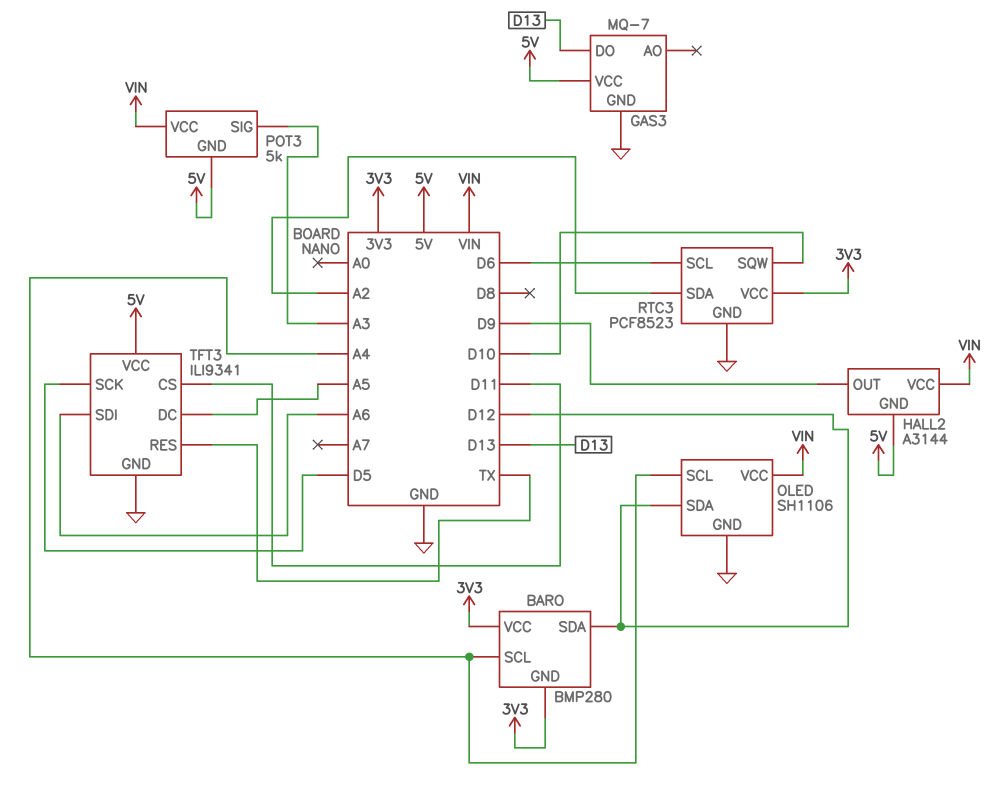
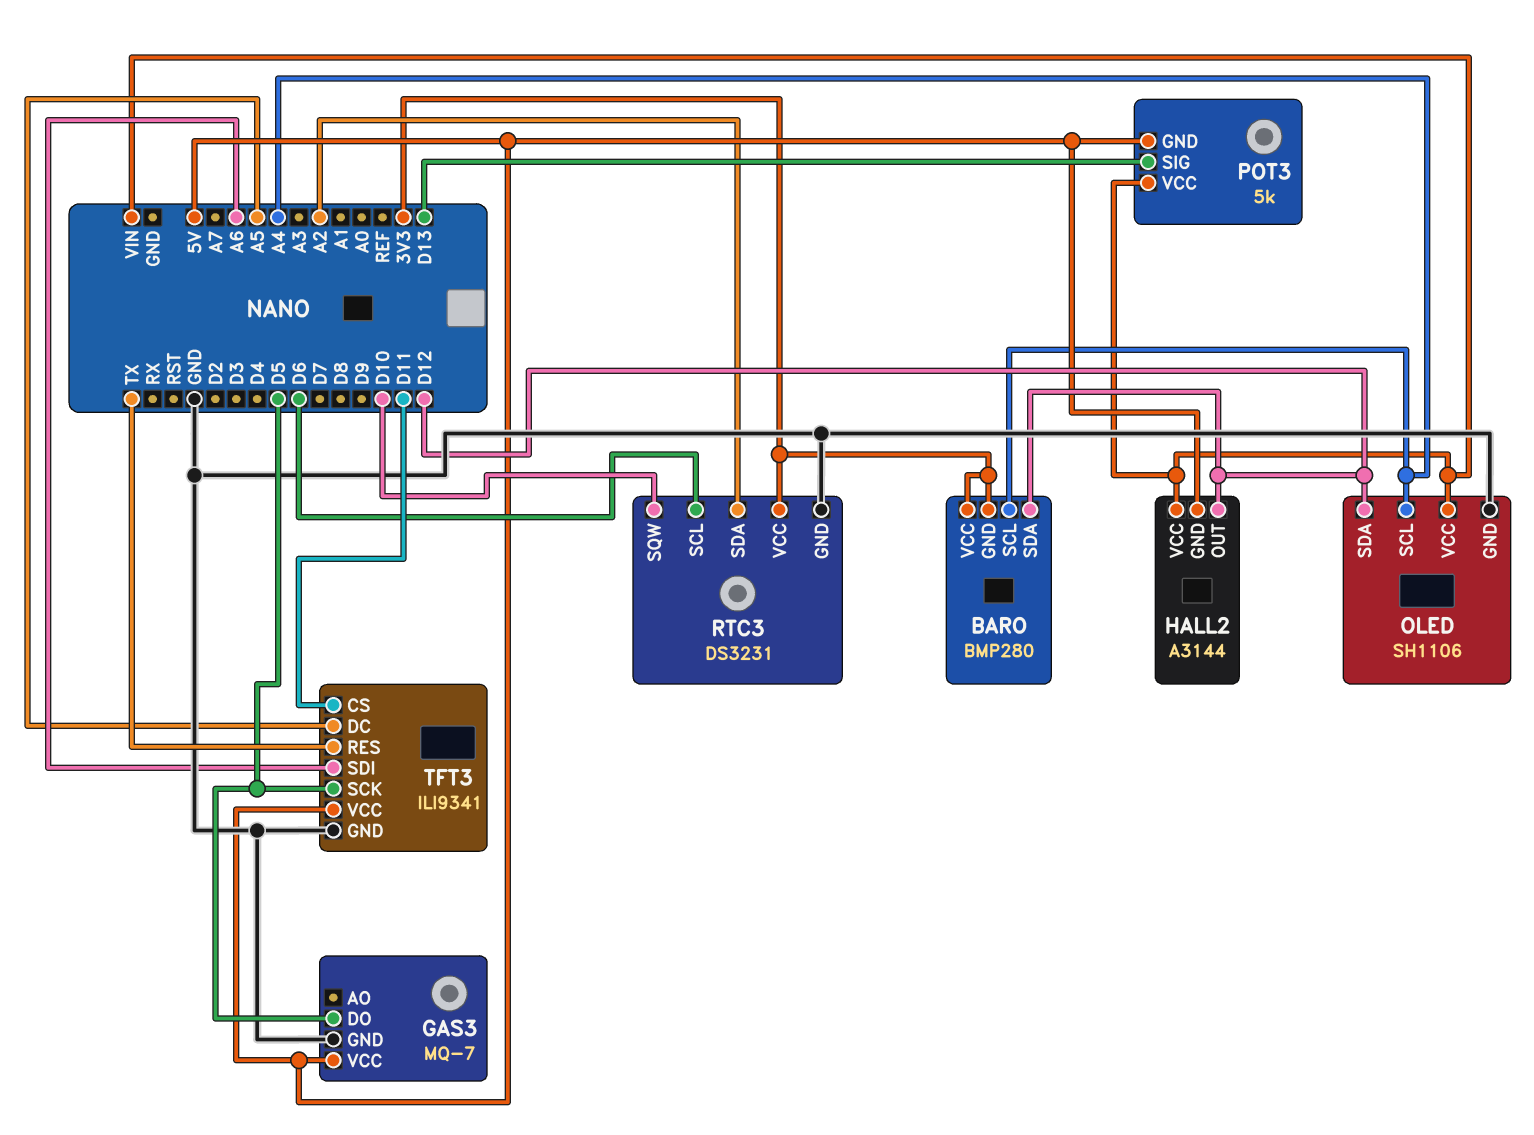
GAS3 pin DO: D13 -> D5
HALL2 pin OUT: D9 -> D12
POT3 pin SIG: A3 -> D13
RTC3: PCF8523 -> DS3231

